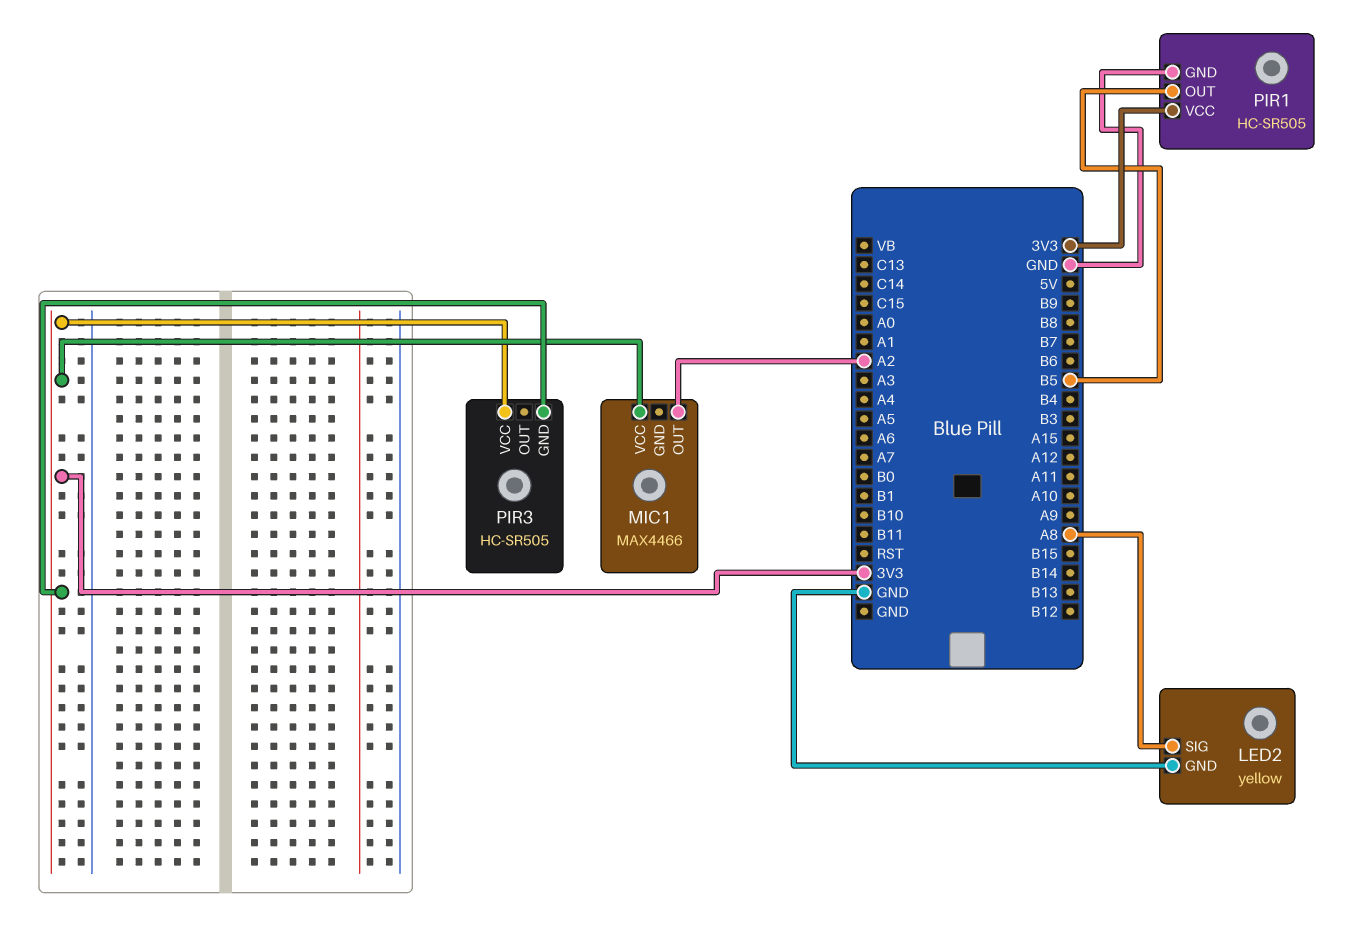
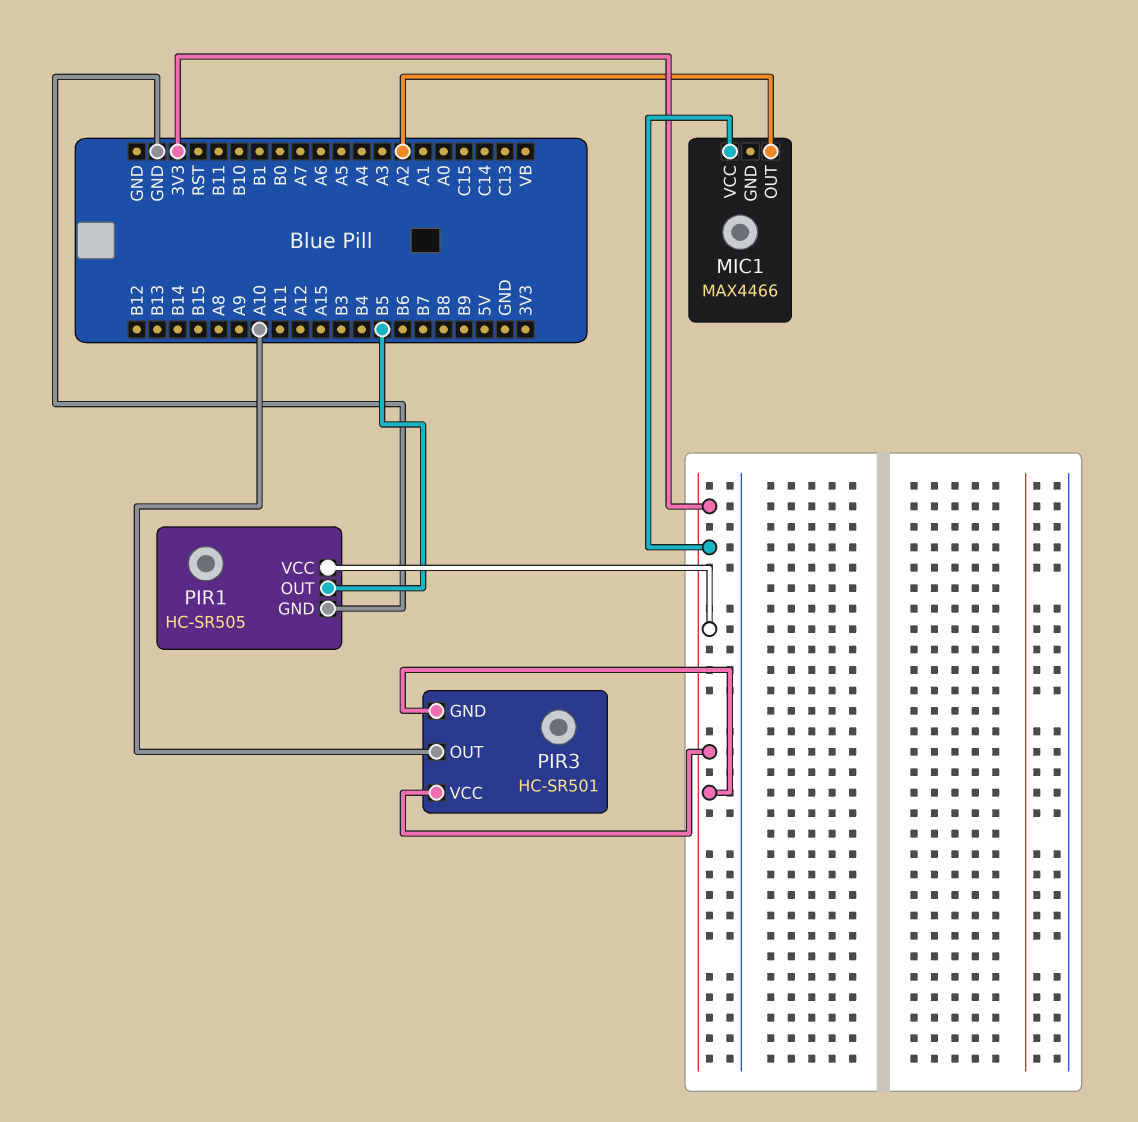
LED2: yellow -> none
LED2 pin GND: GND -> none
LED2 pin SIG: A8 -> none
PIR3: HC-SR505 -> HC-SR501
PIR3 pin OUT: none -> A10

